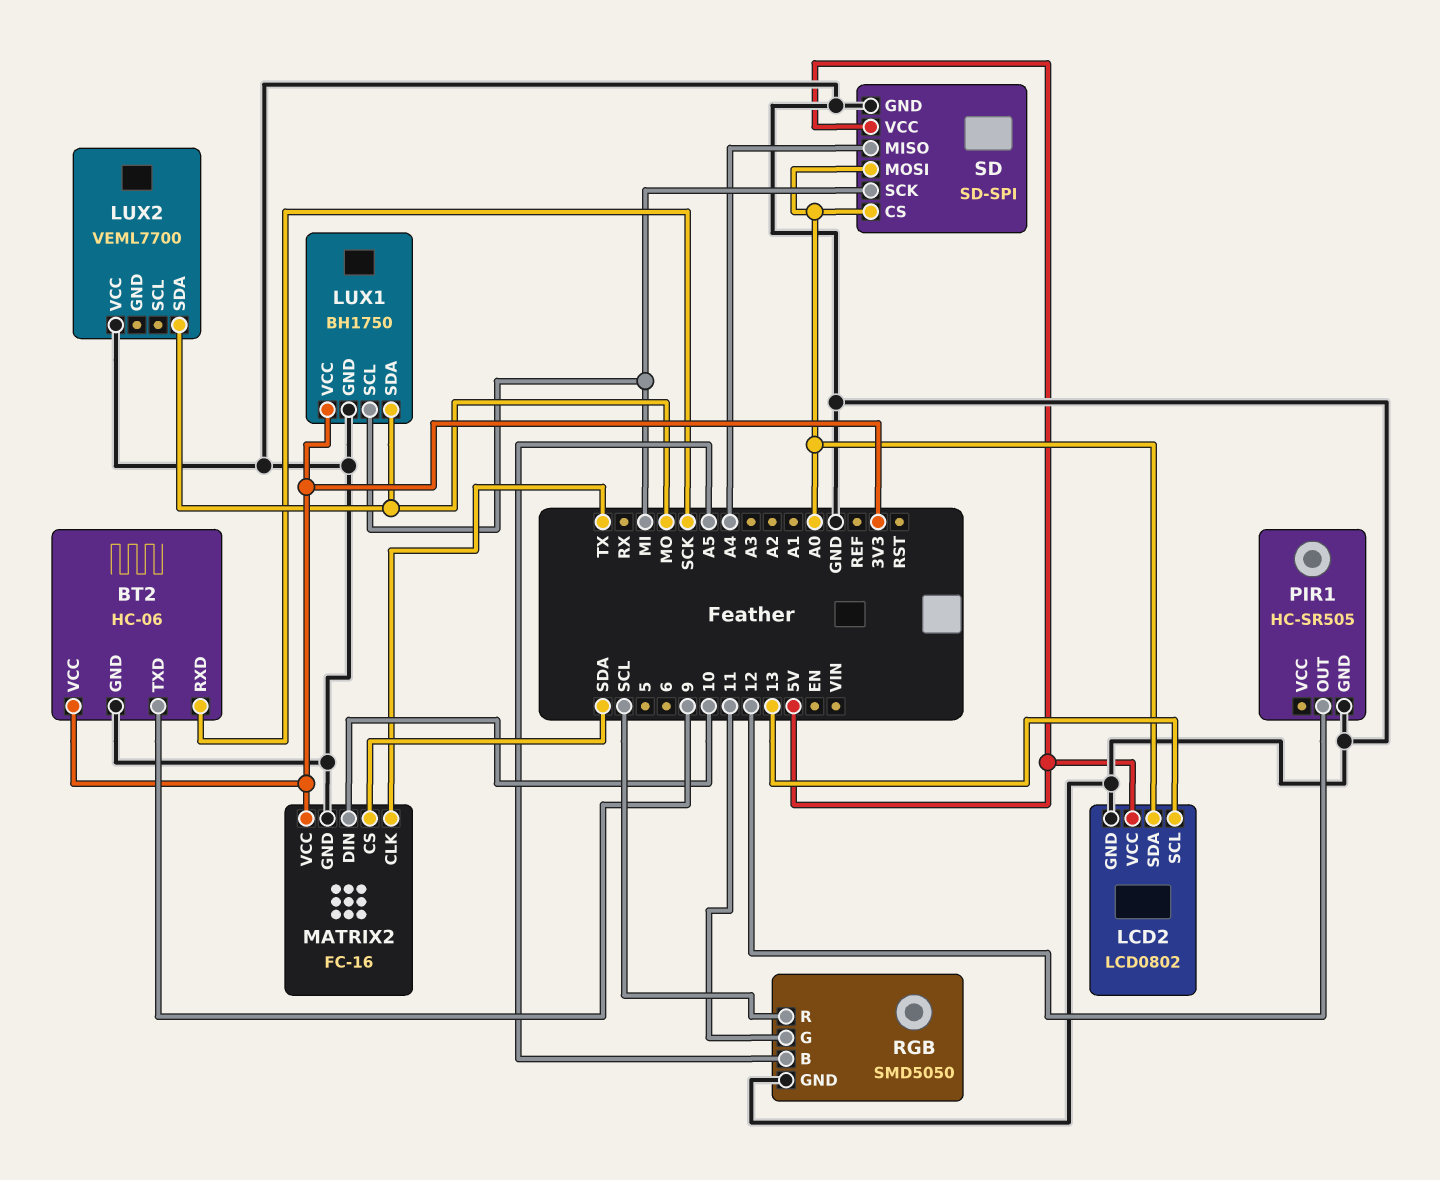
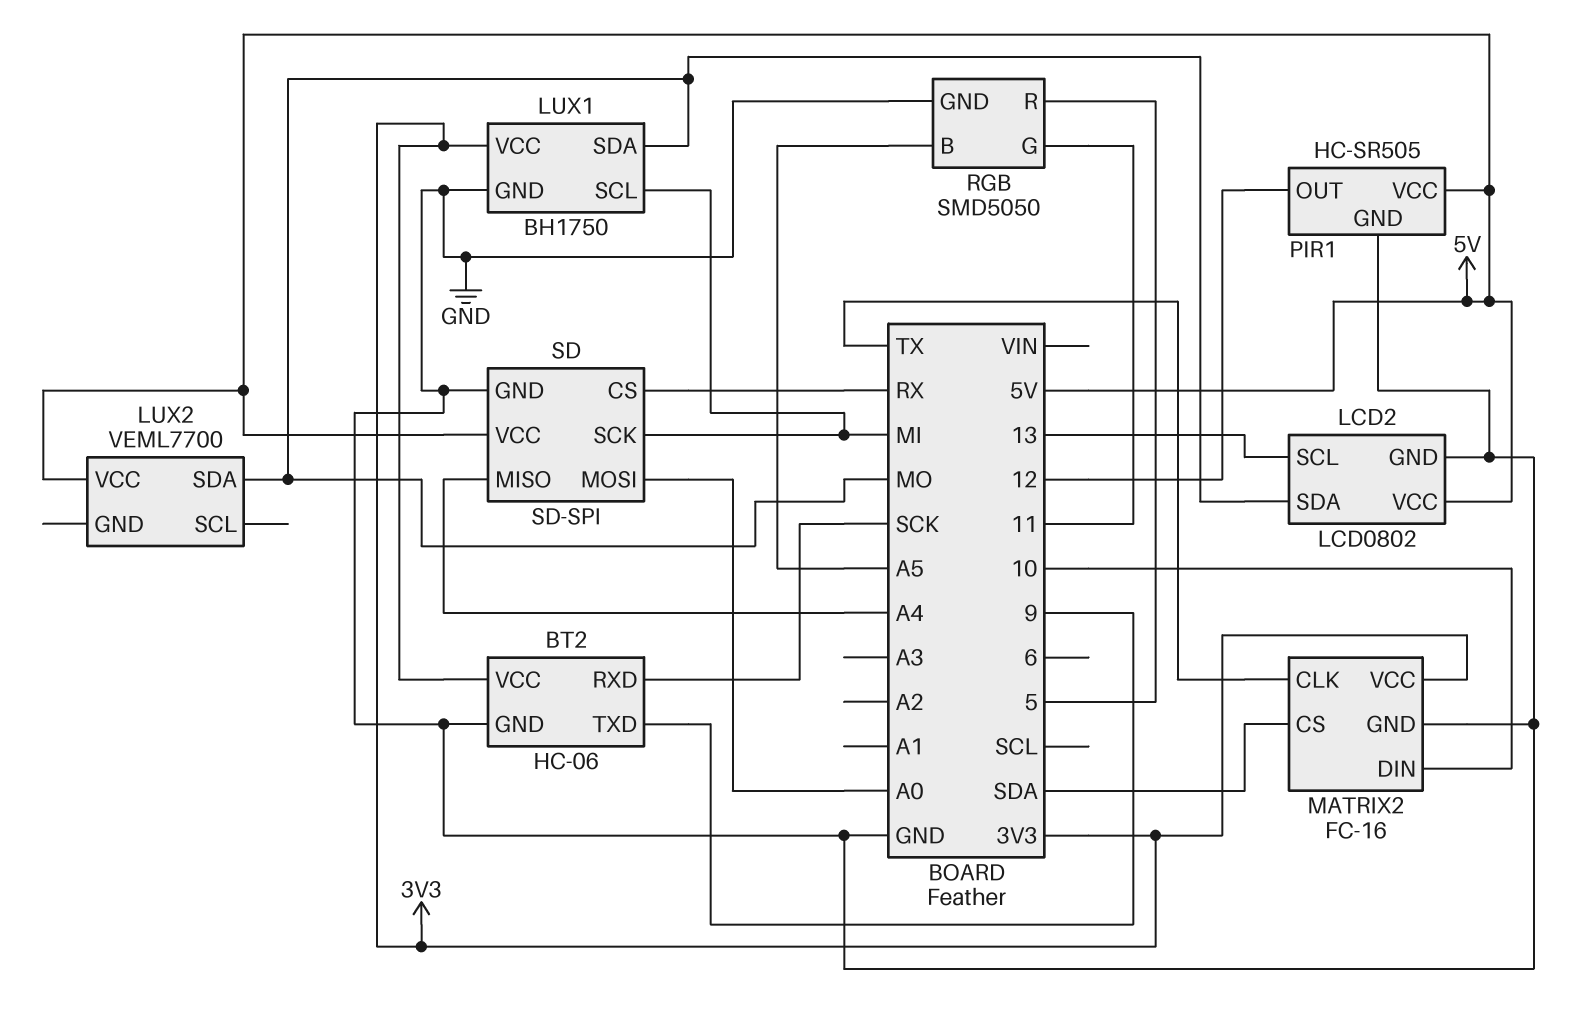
LCD2 pin SDA: A0 -> MO
LUX2 pin VCC: GND -> 5V
PIR1 pin VCC: none -> 5V
RGB pin R: SCL -> 5
SD pin CS: A0 -> RX

